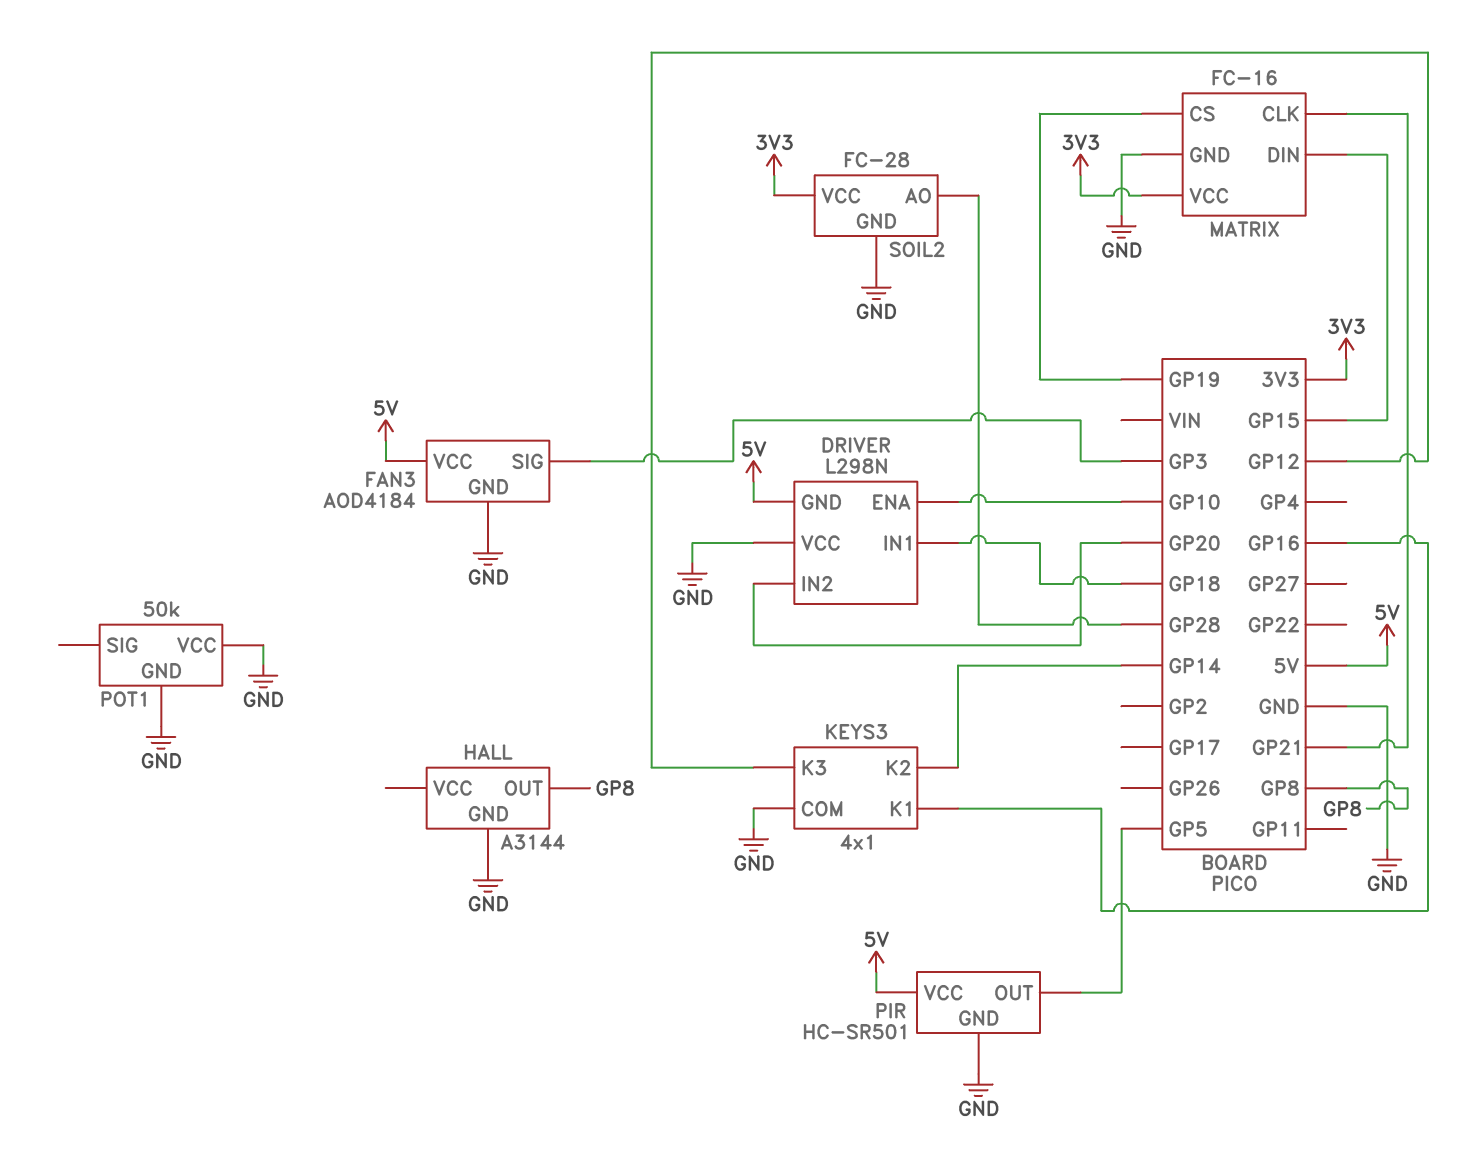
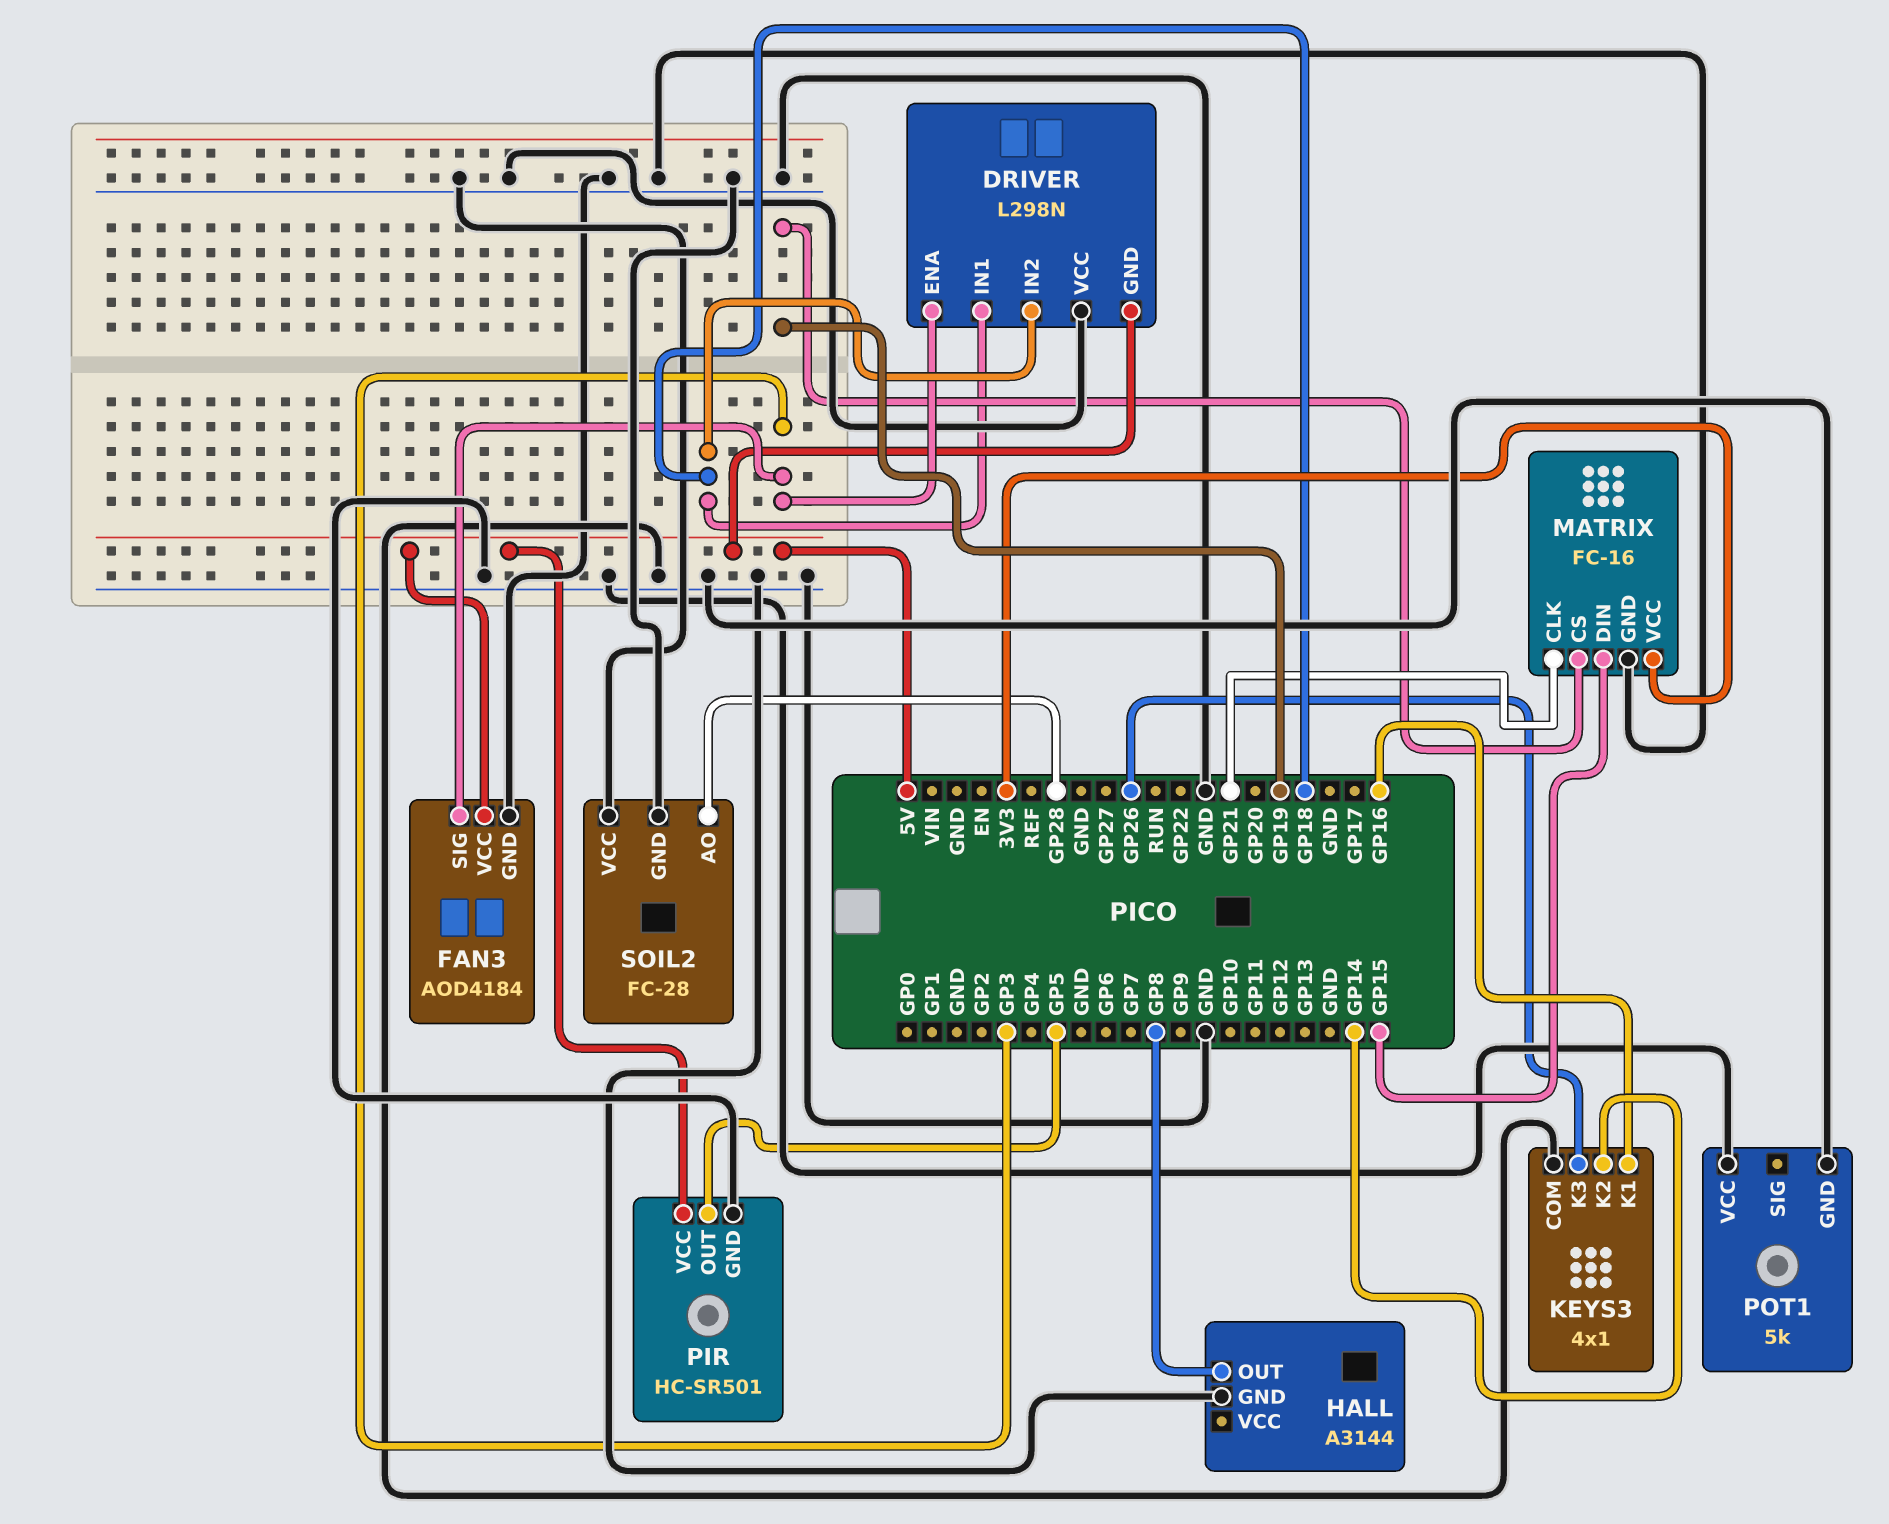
DRIVER pin ENA: GP10 -> GP3
DRIVER pin IN2: GP20 -> GP18
KEYS3 pin K3: GP12 -> GP26
POT1: 50k -> 5k
SOIL2 pin VCC: 3V3 -> GND

